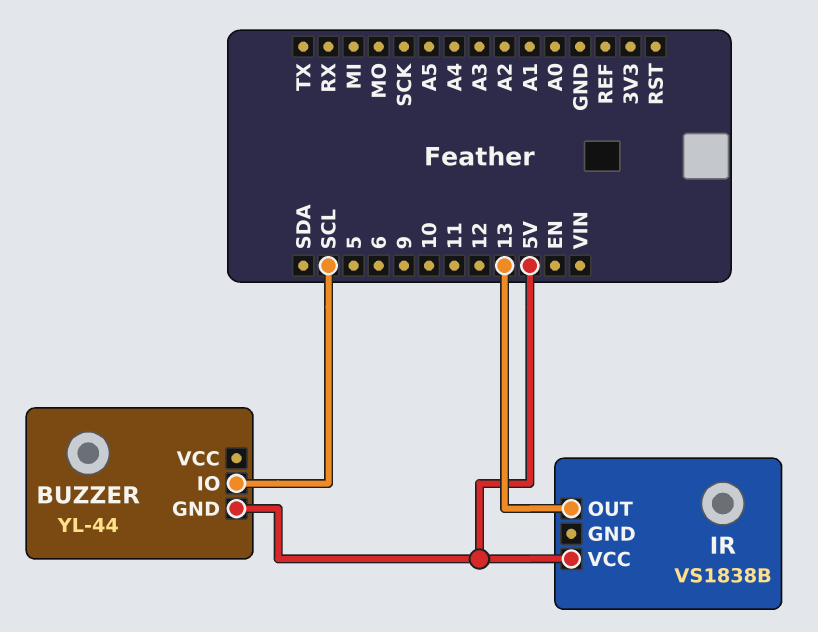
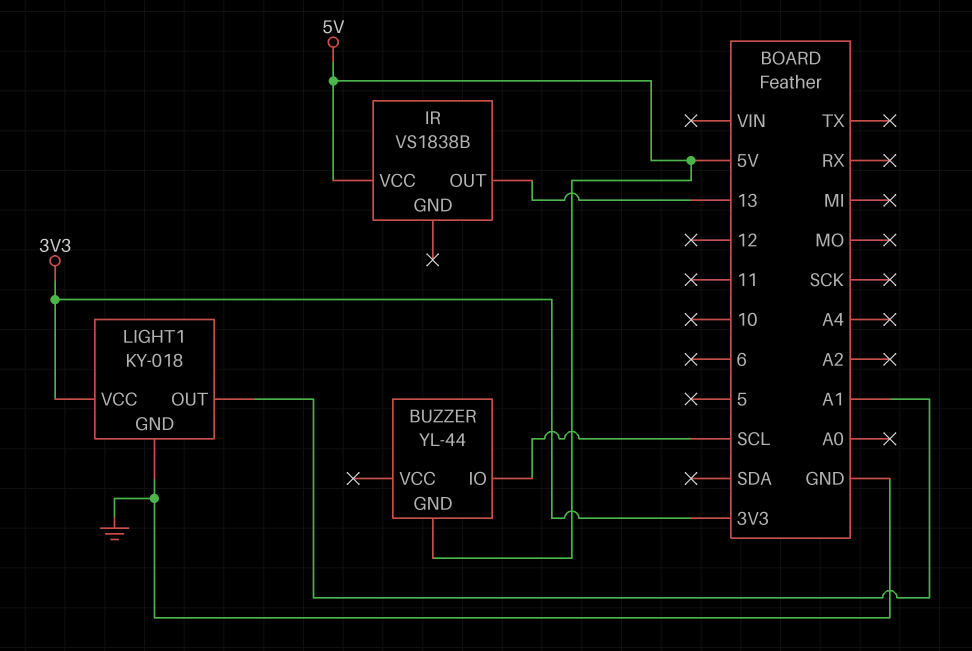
LIGHT1: none -> KY-018
LIGHT1 pin GND: none -> GND
LIGHT1 pin OUT: none -> A1
LIGHT1 pin VCC: none -> 3V3

